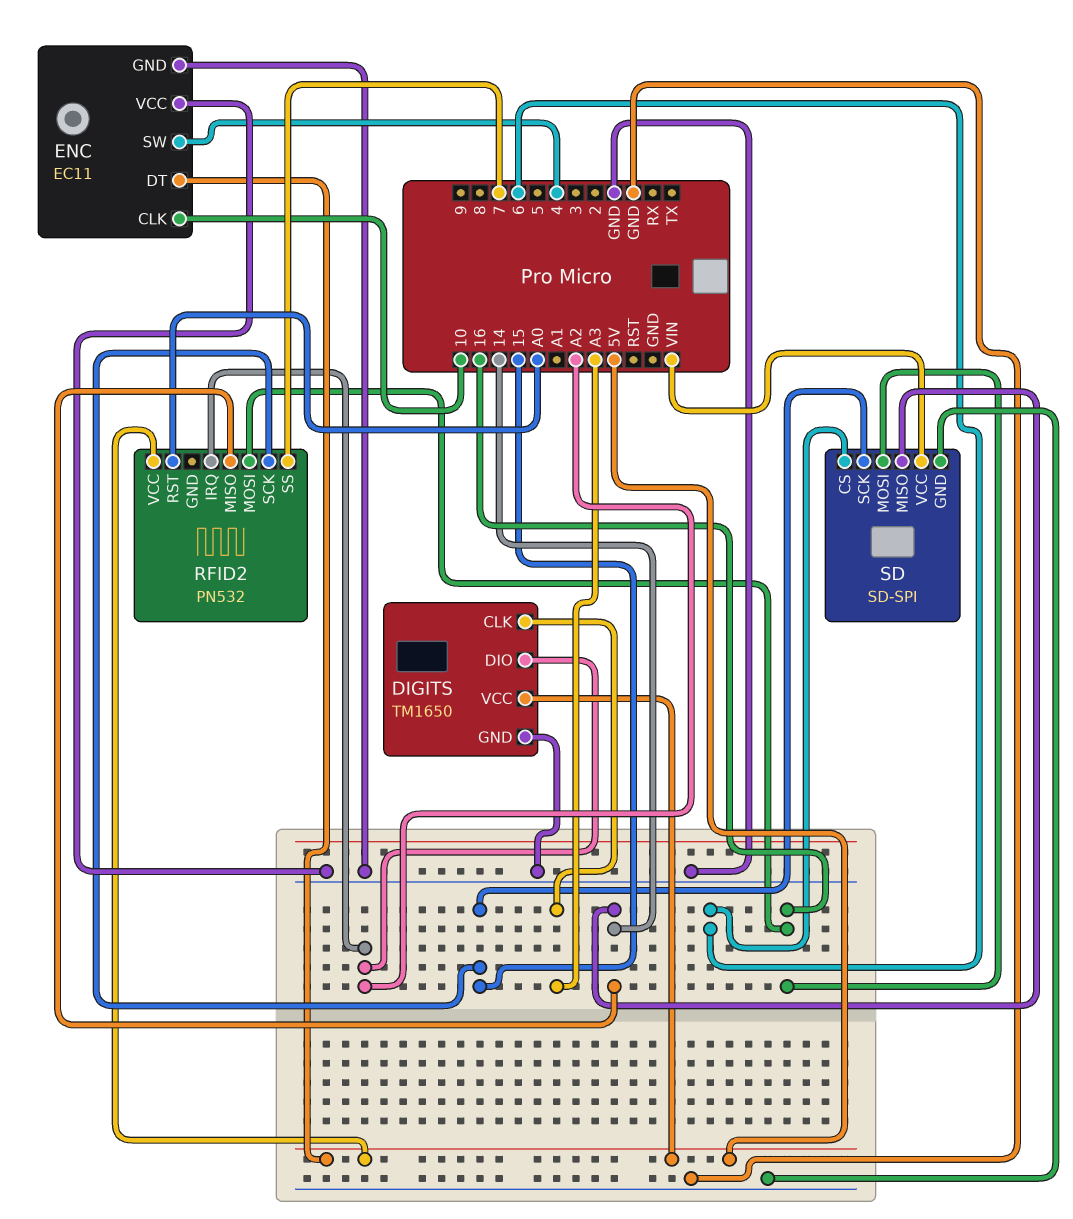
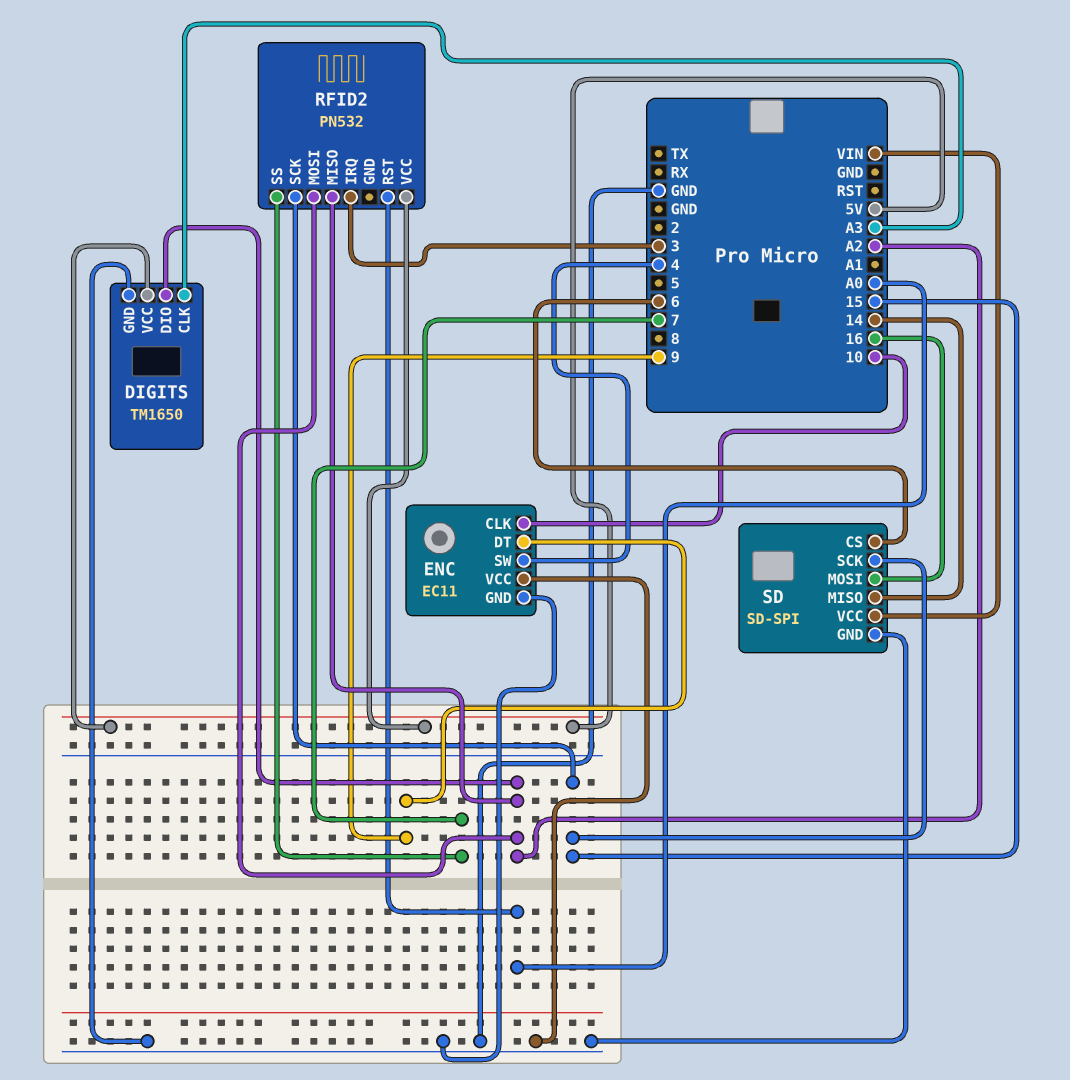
ENC pin DT: 5V -> 9
RFID2 pin IRQ: A2 -> 3
RFID2 pin MISO: 14 -> A2
RFID2 pin MOSI: 16 -> A2

